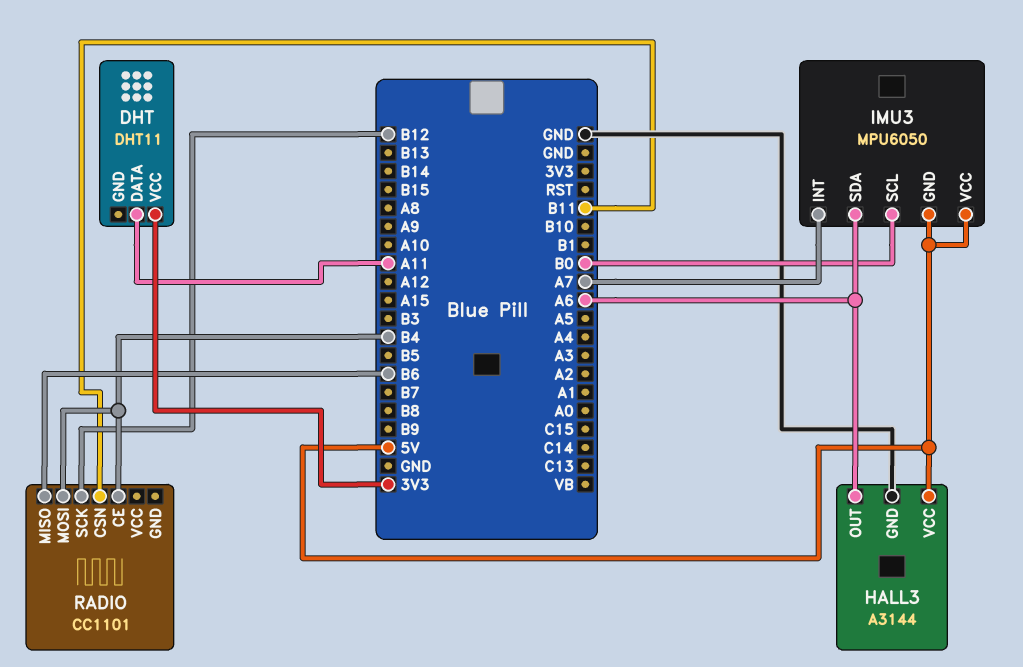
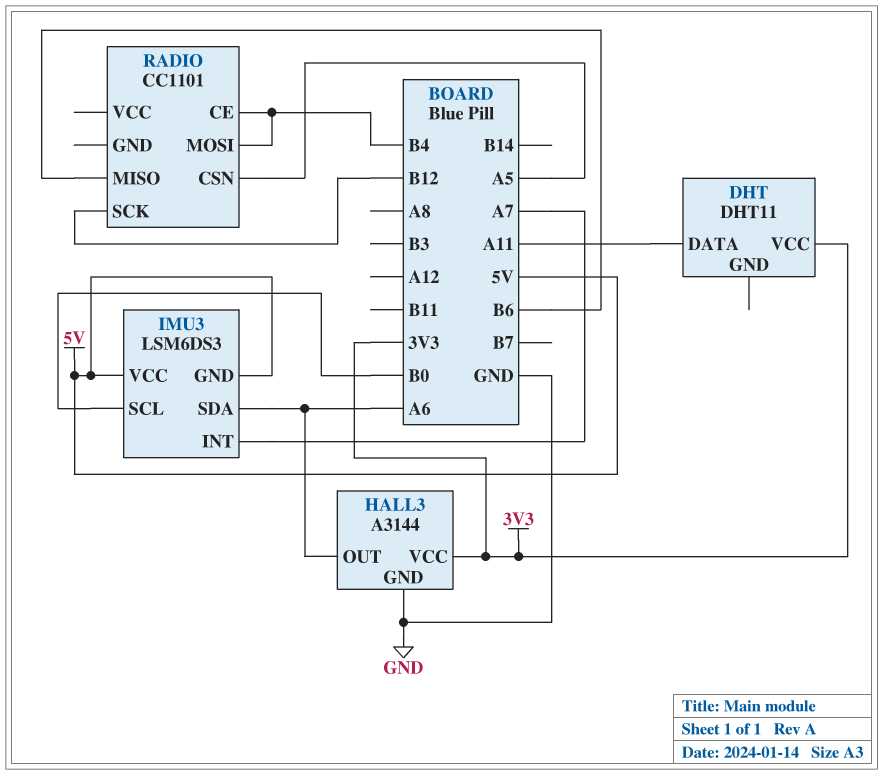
HALL3 pin VCC: 5V -> 3V3
IMU3: MPU6050 -> LSM6DS3
RADIO pin CSN: B11 -> A5

